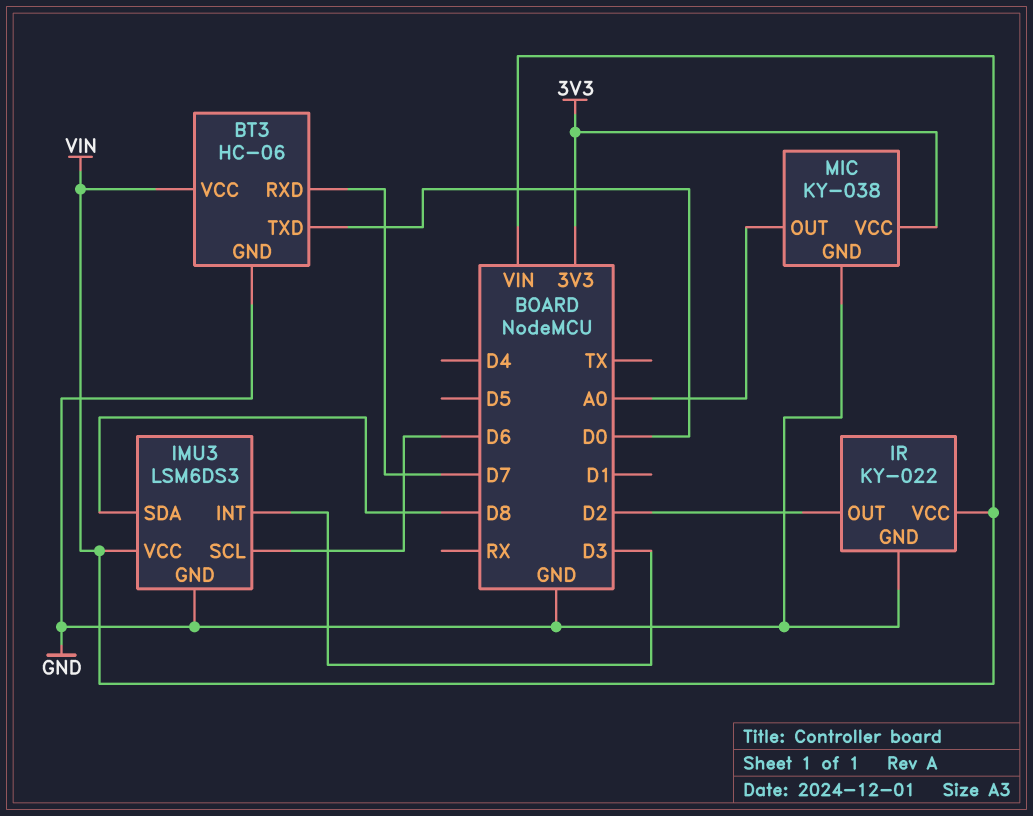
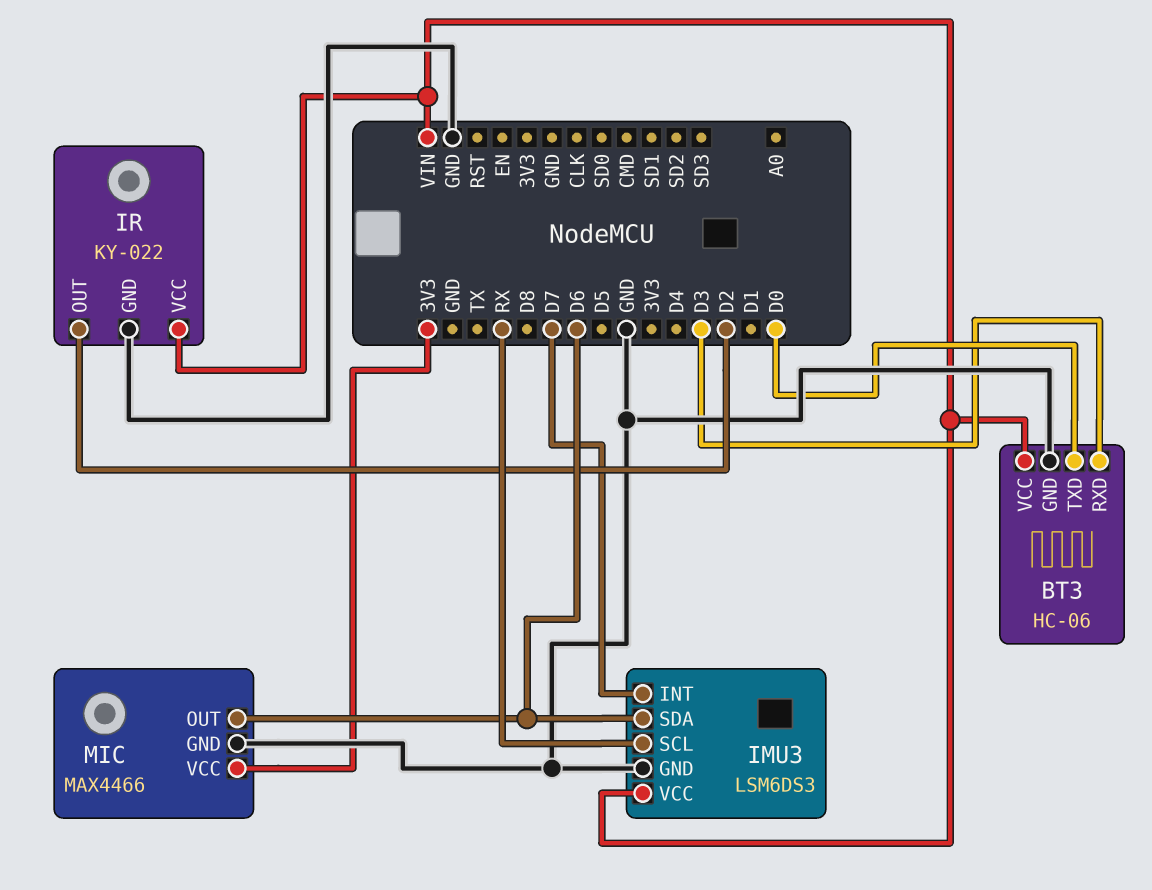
BT3 pin RXD: D7 -> D3
IMU3 pin INT: D3 -> D7
IMU3 pin SCL: D6 -> RX
IMU3 pin SDA: D8 -> D6
MIC: KY-038 -> MAX4466
MIC pin OUT: A0 -> D6

